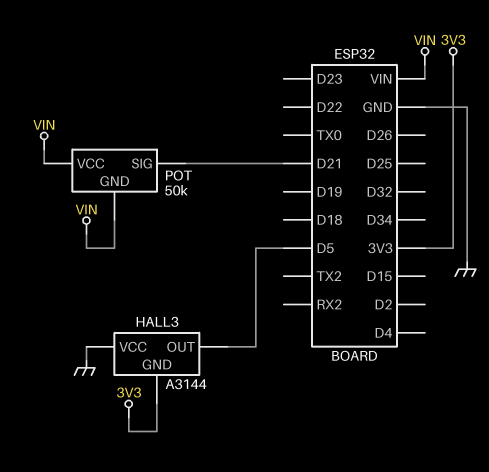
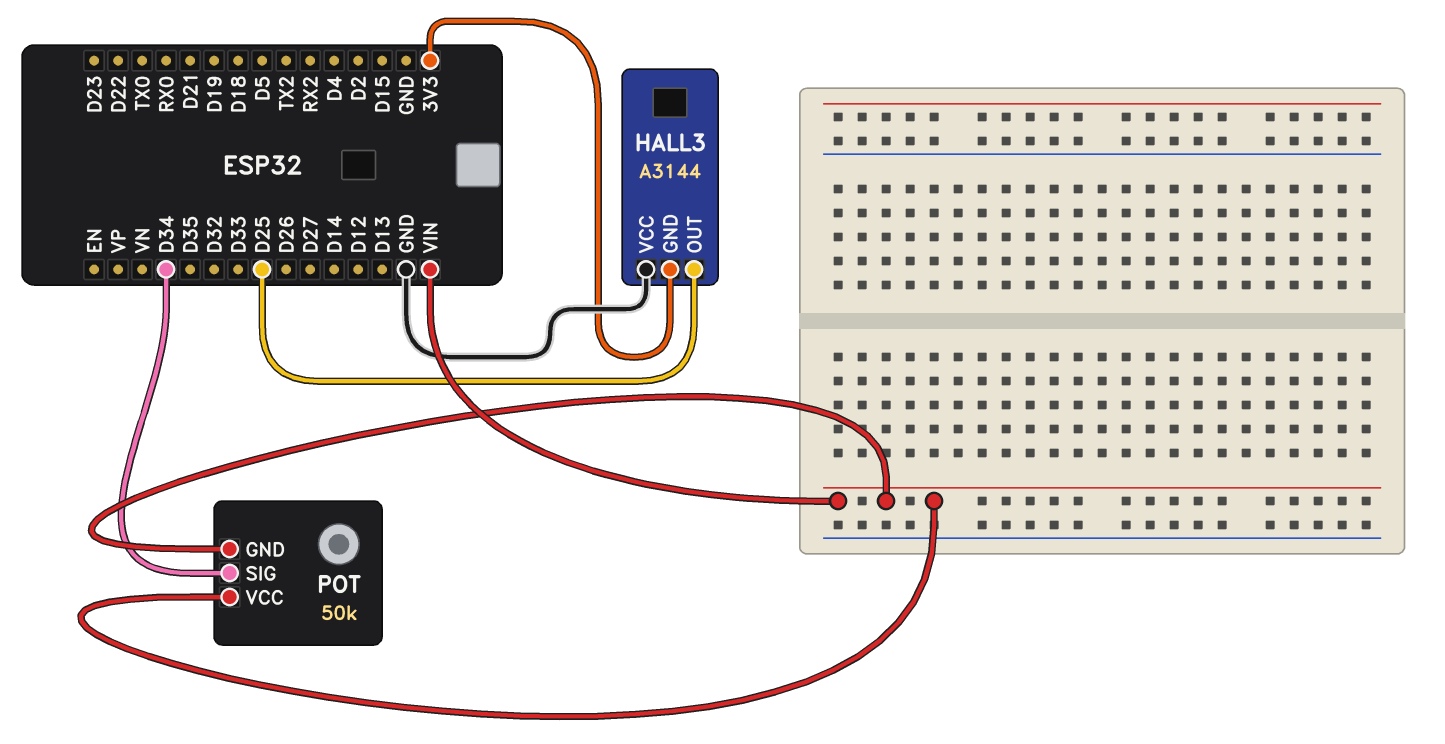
HALL3 pin OUT: D5 -> D25
POT pin SIG: D21 -> D34

